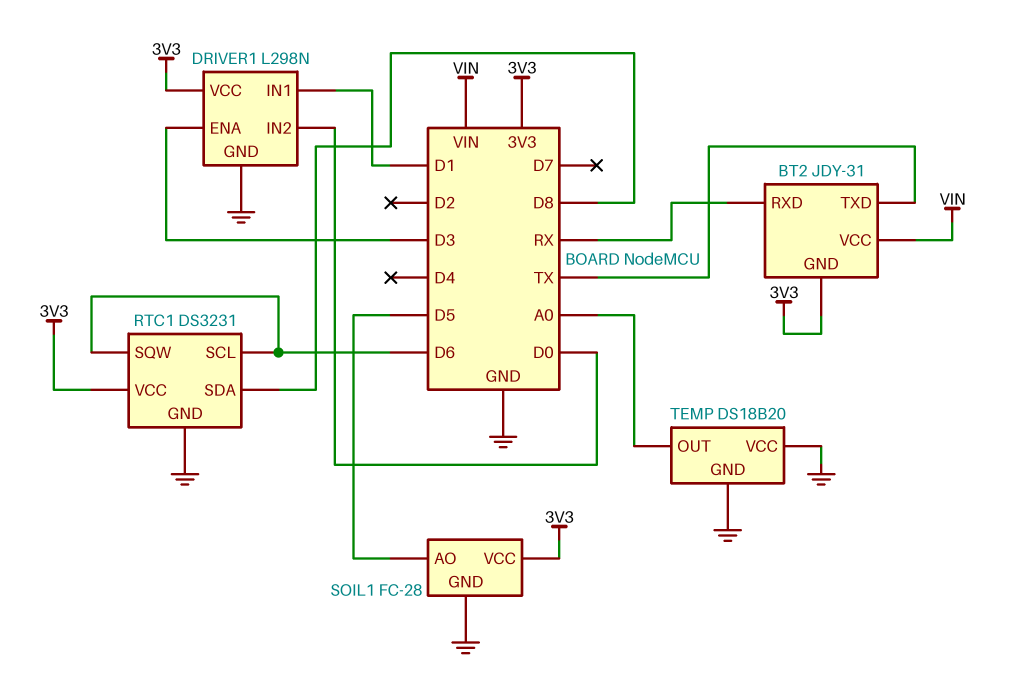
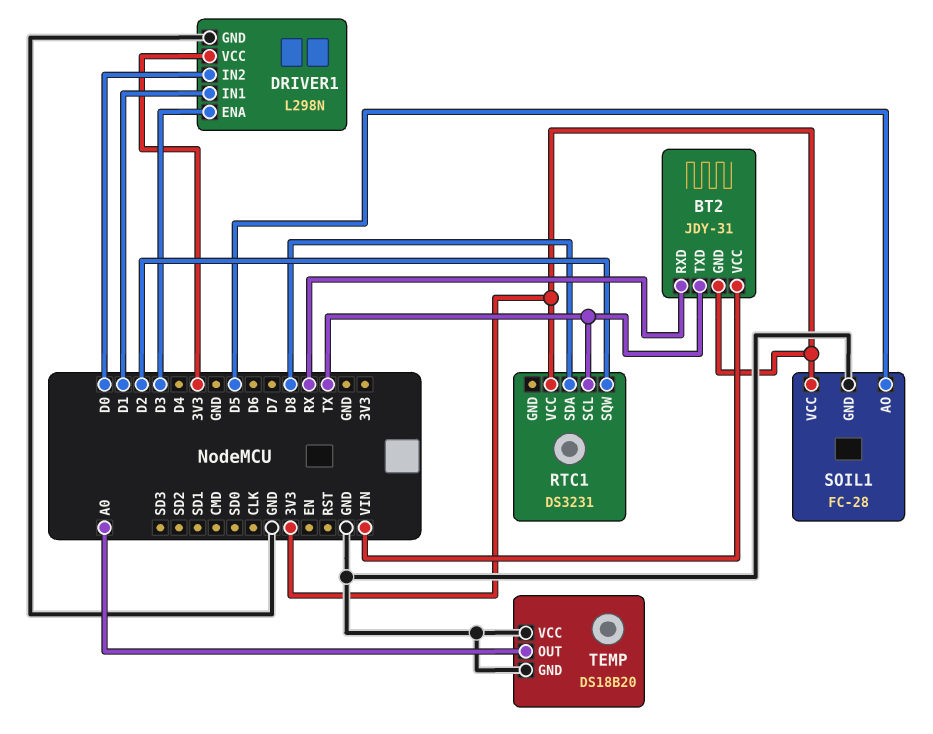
RTC1 pin GND: GND -> none
RTC1 pin SCL: D6 -> TX
RTC1 pin SQW: D6 -> D2

